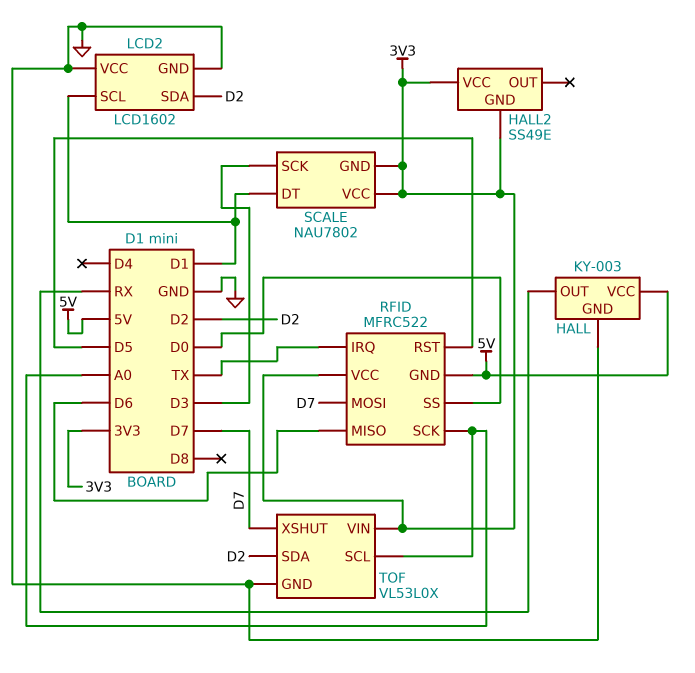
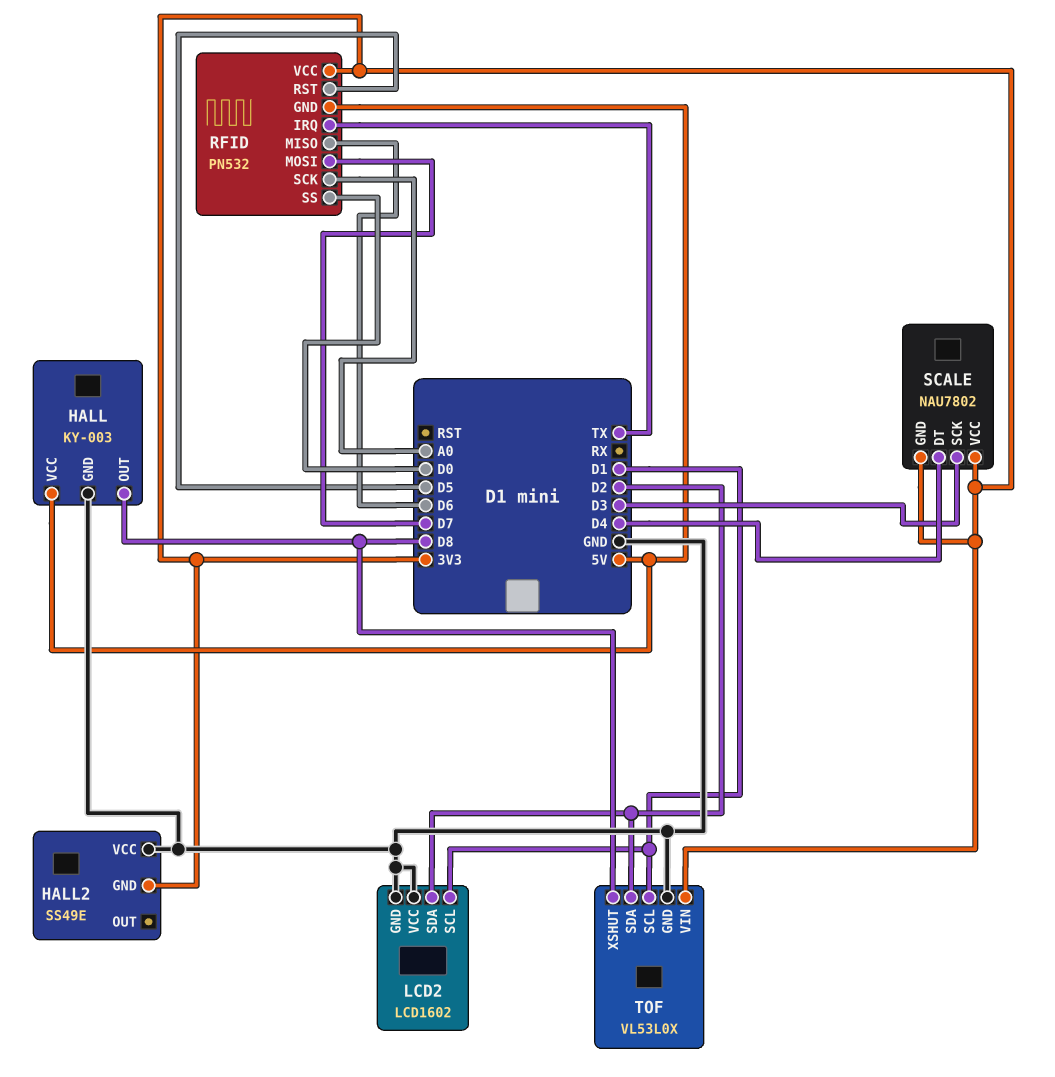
HALL pin OUT: RX -> D8
HALL2 pin VCC: 3V3 -> GND
RFID: MFRC522 -> PN532
SCALE pin DT: D1 -> D4
TOF pin SCL: A0 -> D1
TOF pin XSHUT: D7 -> D8

